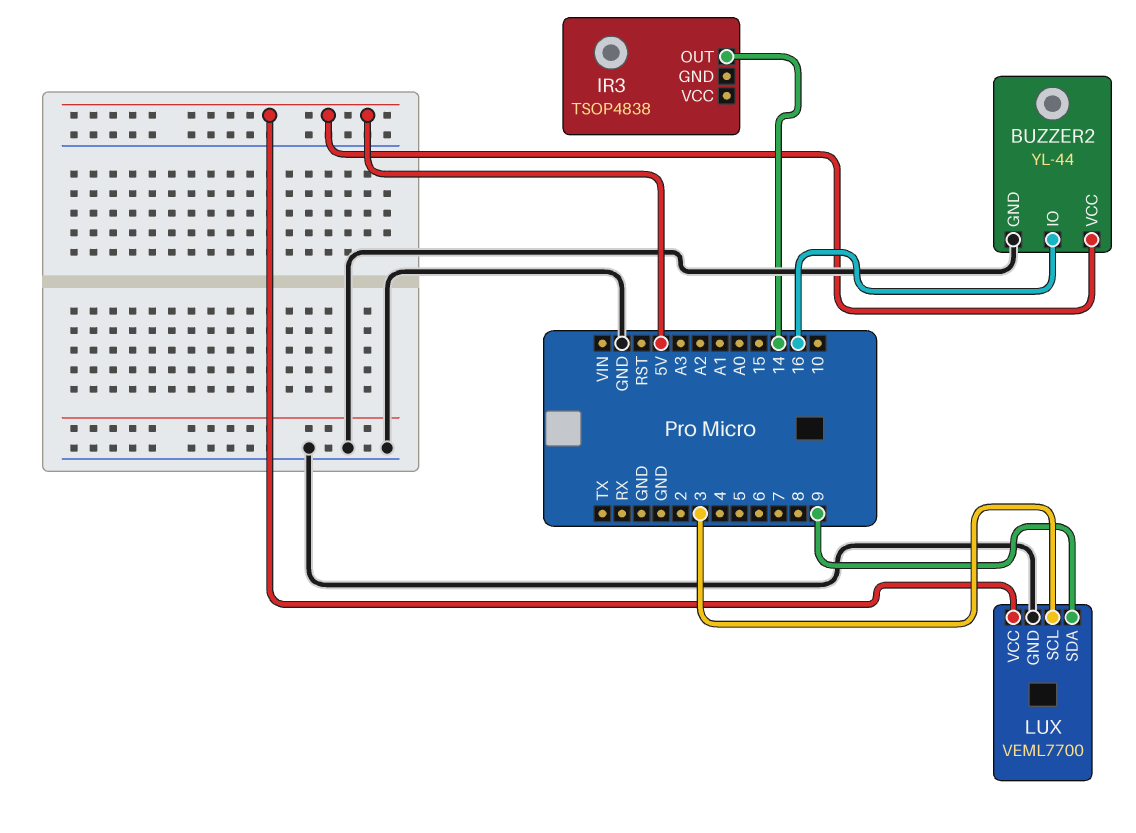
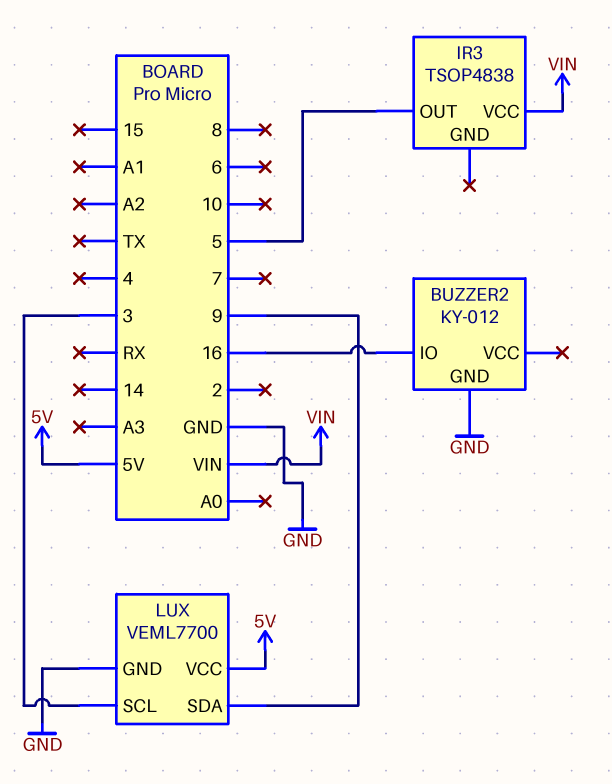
BUZZER2: YL-44 -> KY-012
BUZZER2 pin VCC: 5V -> none
IR3 pin OUT: 14 -> 5
IR3 pin VCC: none -> VIN

